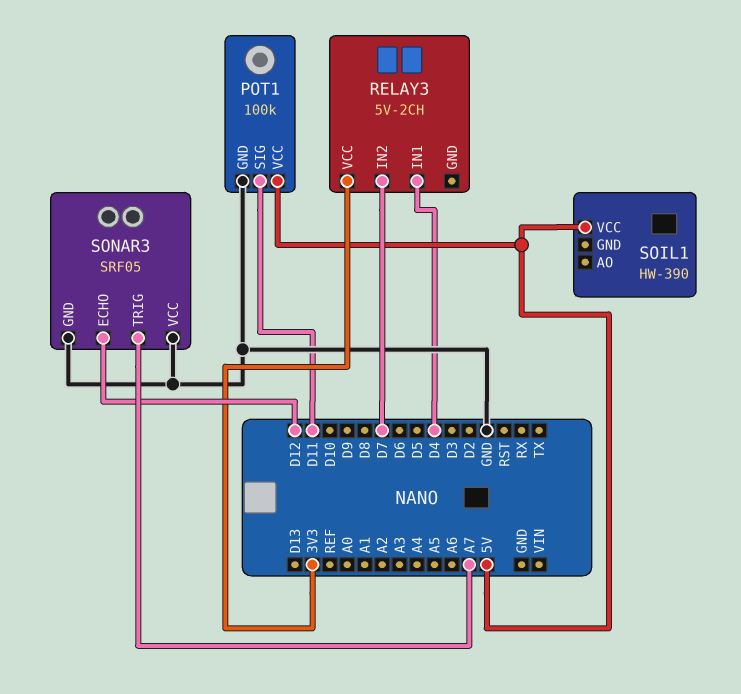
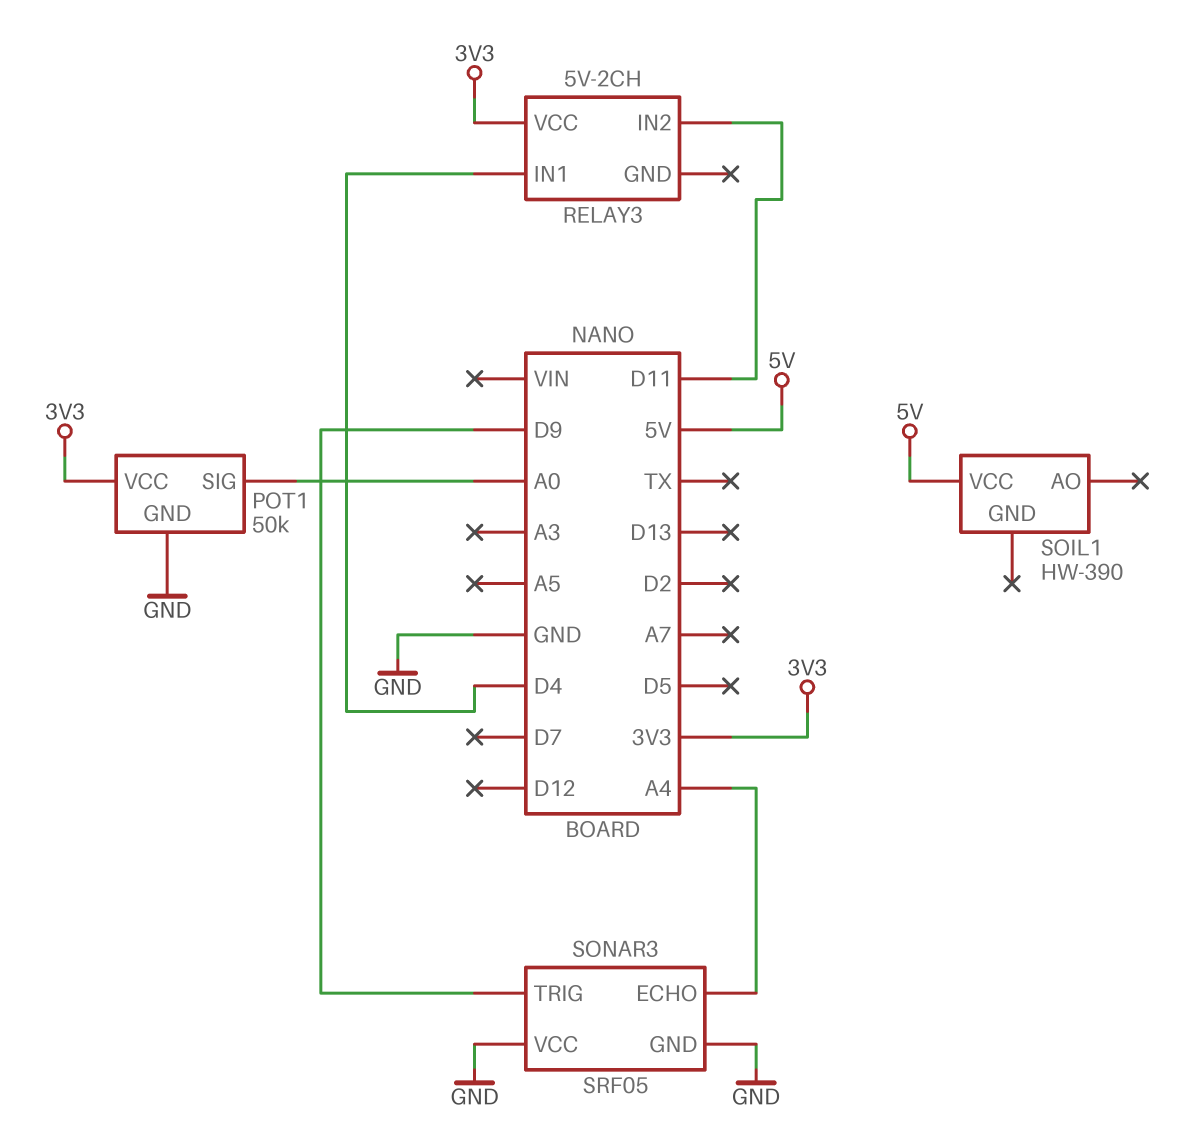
POT1: 100k -> 50k
POT1 pin SIG: D11 -> A0
POT1 pin VCC: 5V -> 3V3
RELAY3 pin IN2: D7 -> D11
SONAR3 pin ECHO: D12 -> A4
SONAR3 pin TRIG: A7 -> D9

